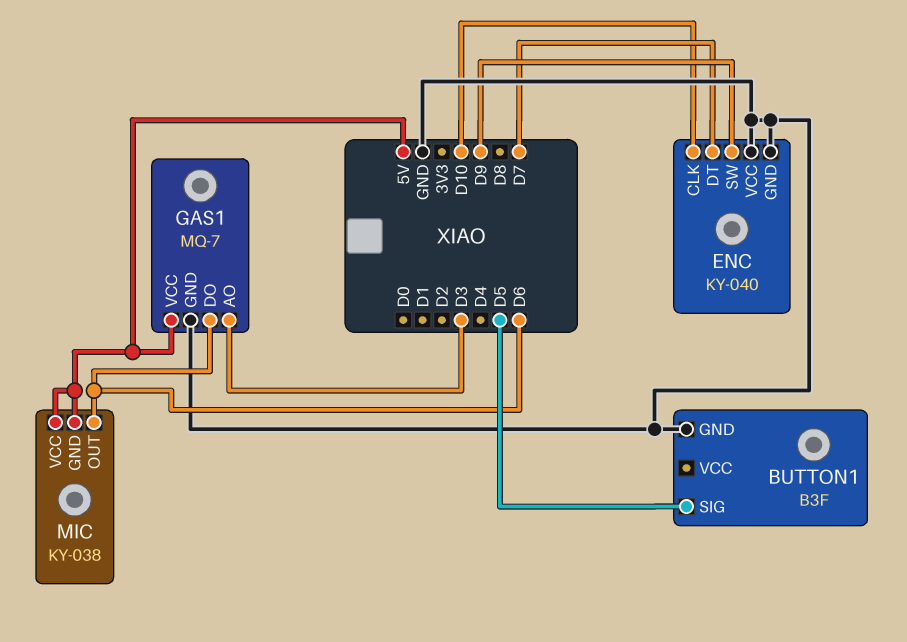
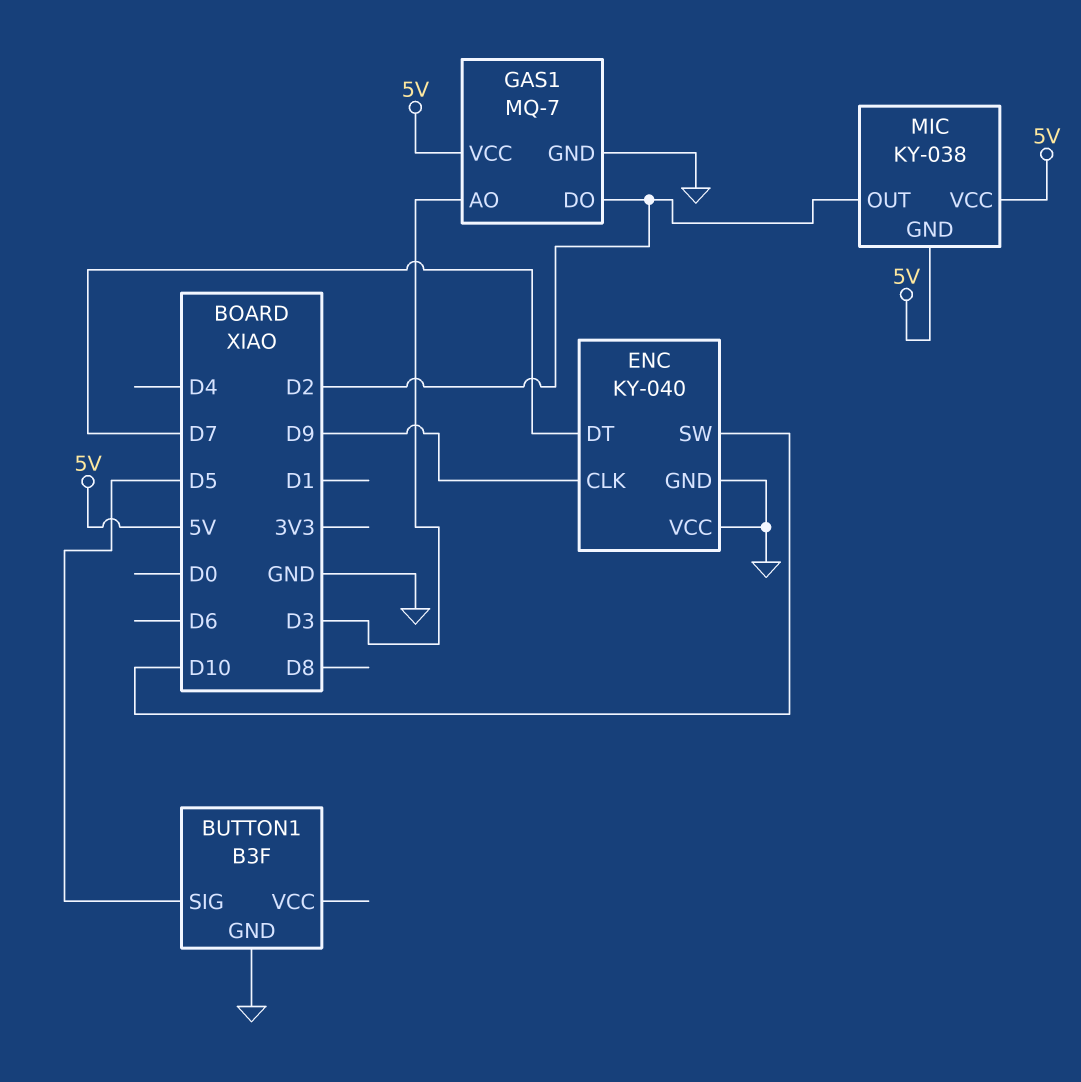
ENC pin CLK: D10 -> D9
ENC pin SW: D9 -> D10
GAS1 pin DO: D6 -> D2
MIC pin OUT: D6 -> D2

